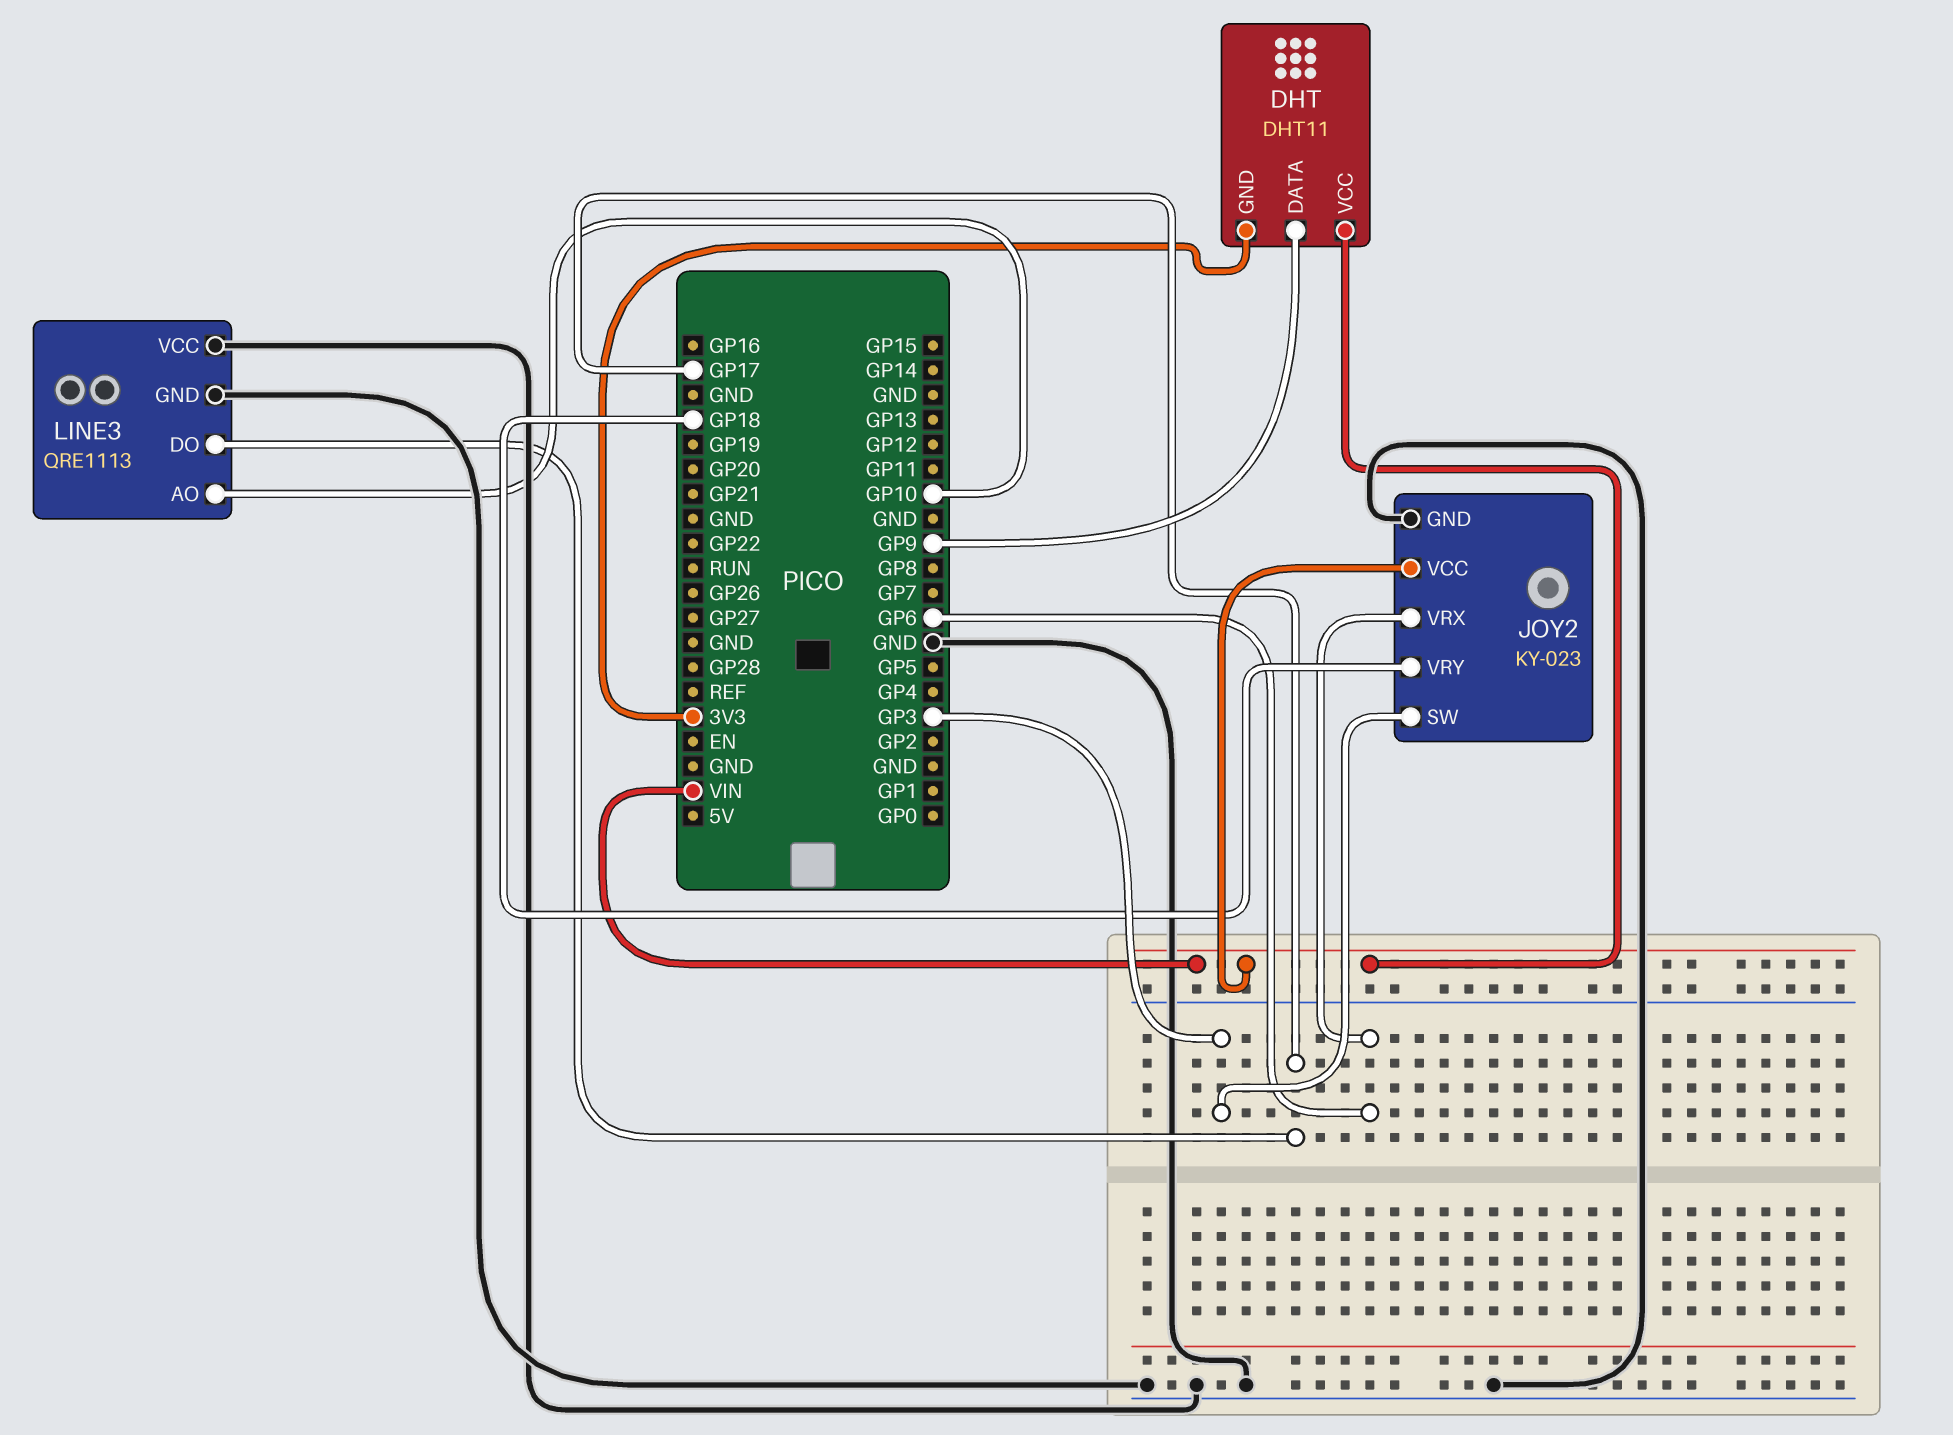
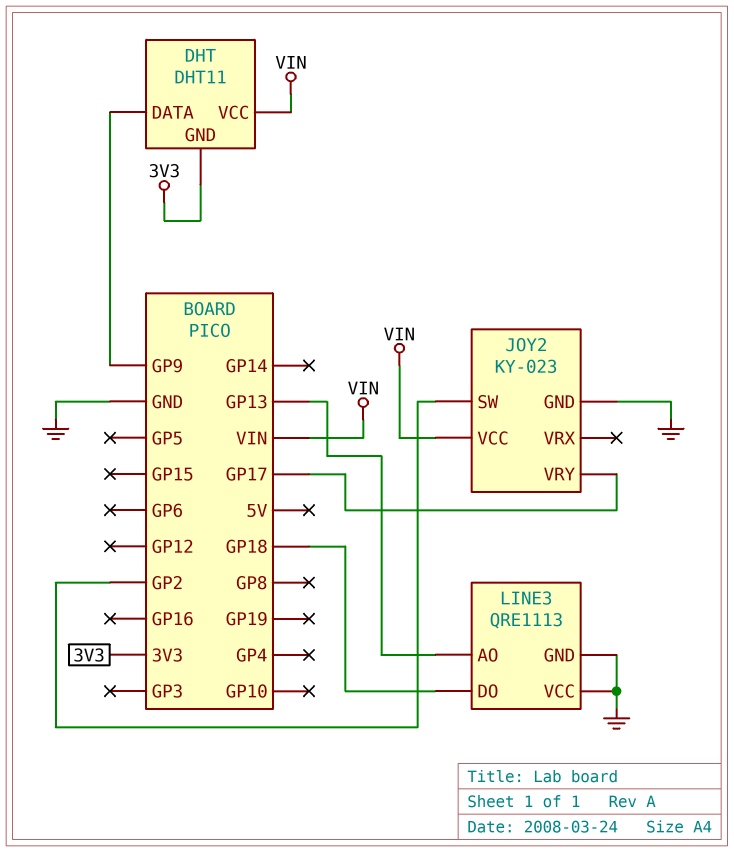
JOY2 pin SW: GP3 -> GP2
JOY2 pin VRX: GP6 -> none
JOY2 pin VRY: GP18 -> GP17
LINE3 pin AO: GP10 -> GP13
LINE3 pin DO: GP17 -> GP18

